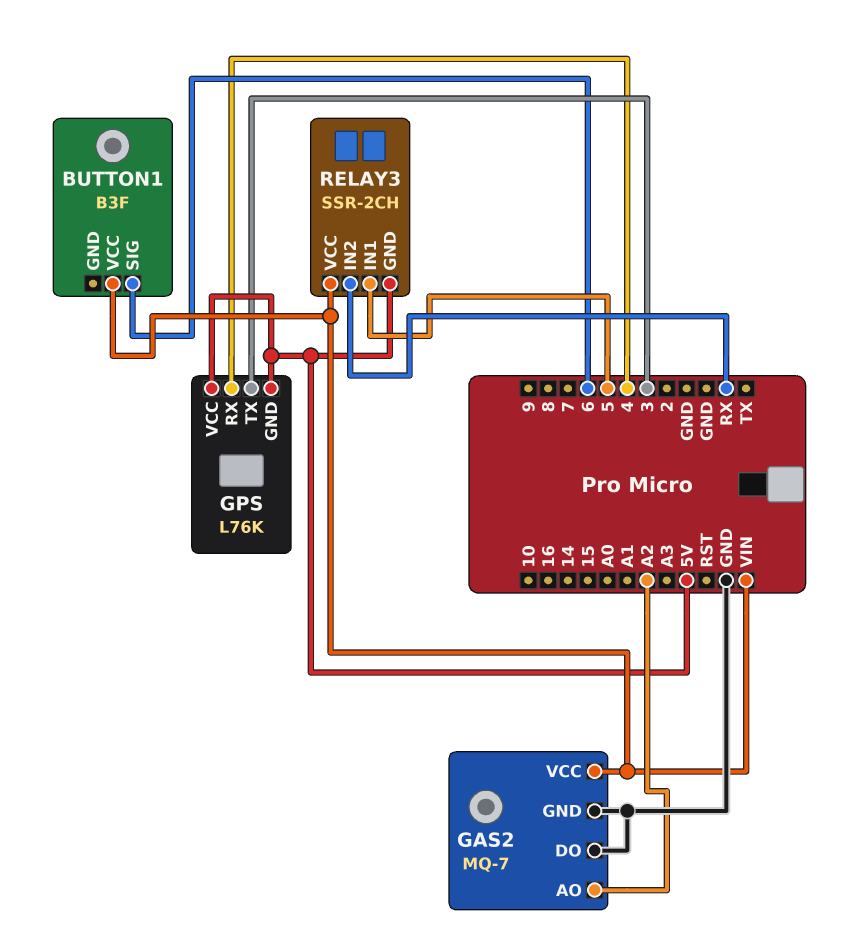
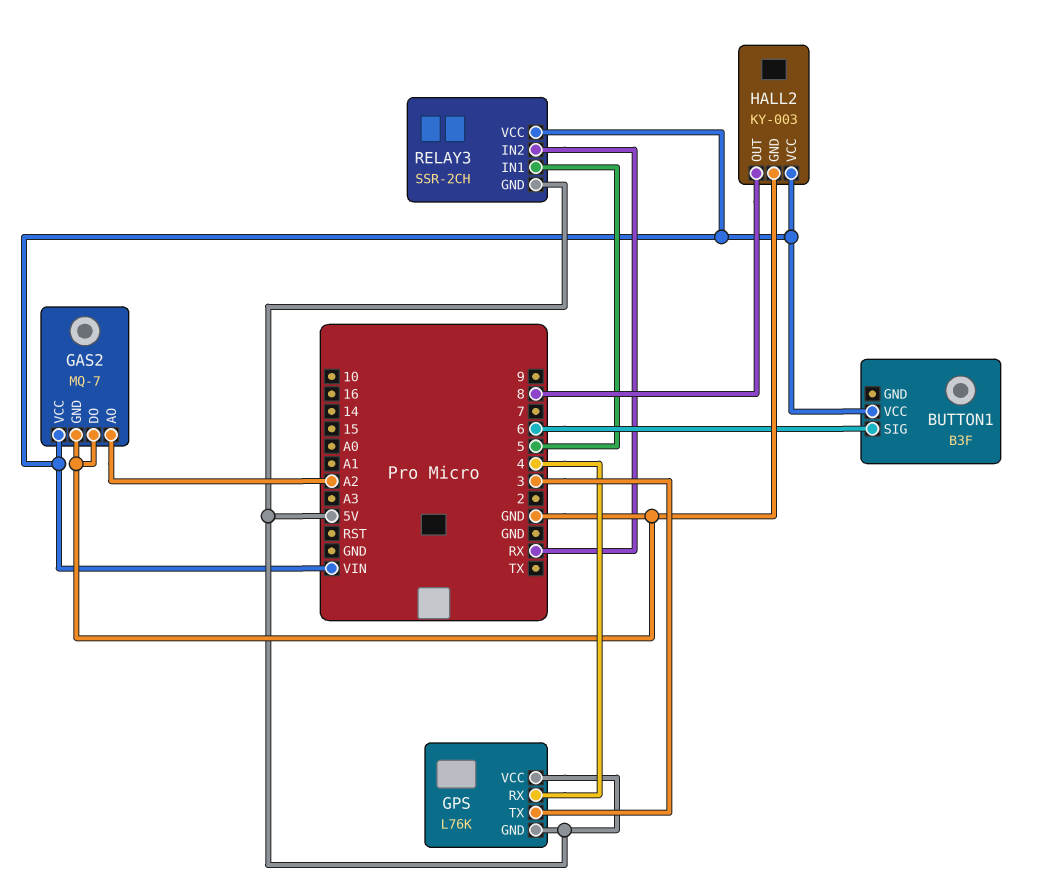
HALL2: none -> KY-003
HALL2 pin GND: none -> GND
HALL2 pin OUT: none -> 8
HALL2 pin VCC: none -> VIN

